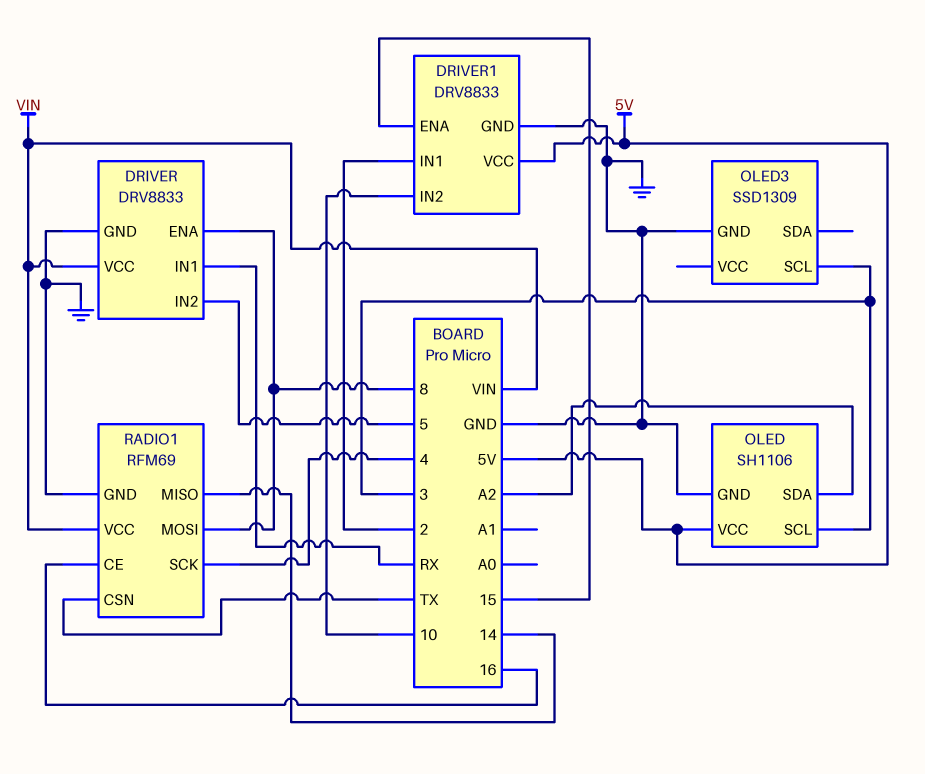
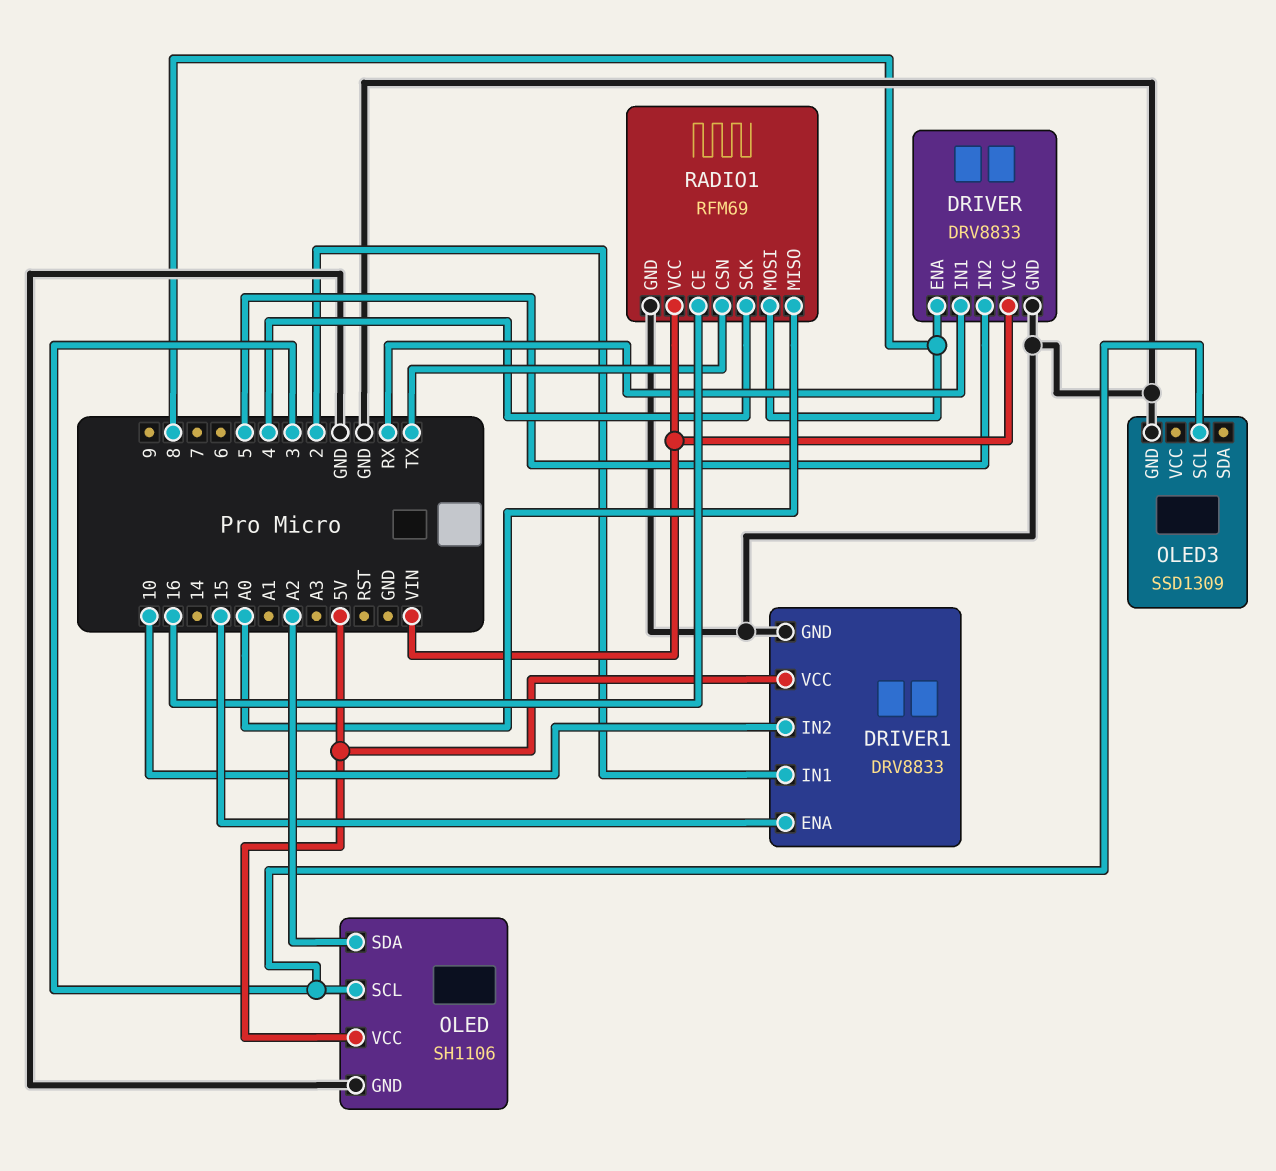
RADIO1 pin MISO: 14 -> A0

